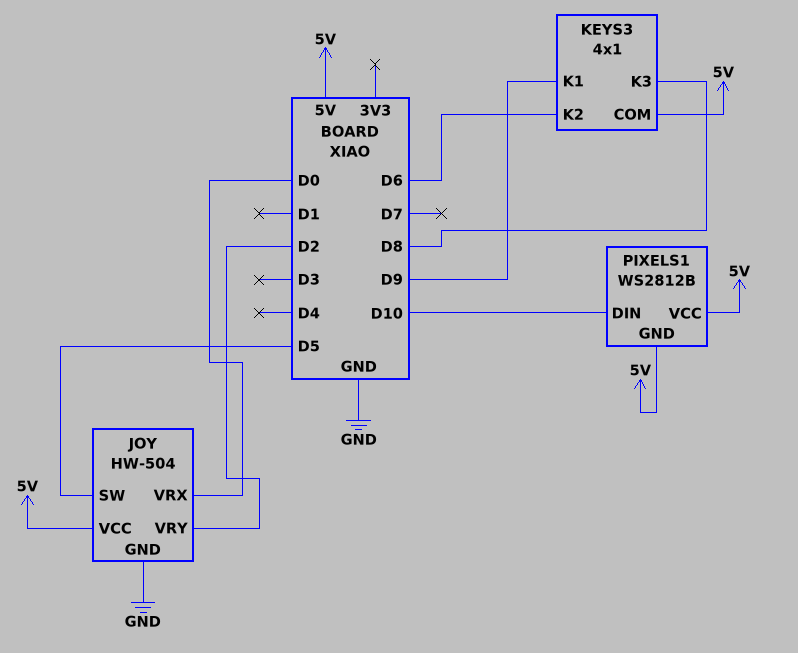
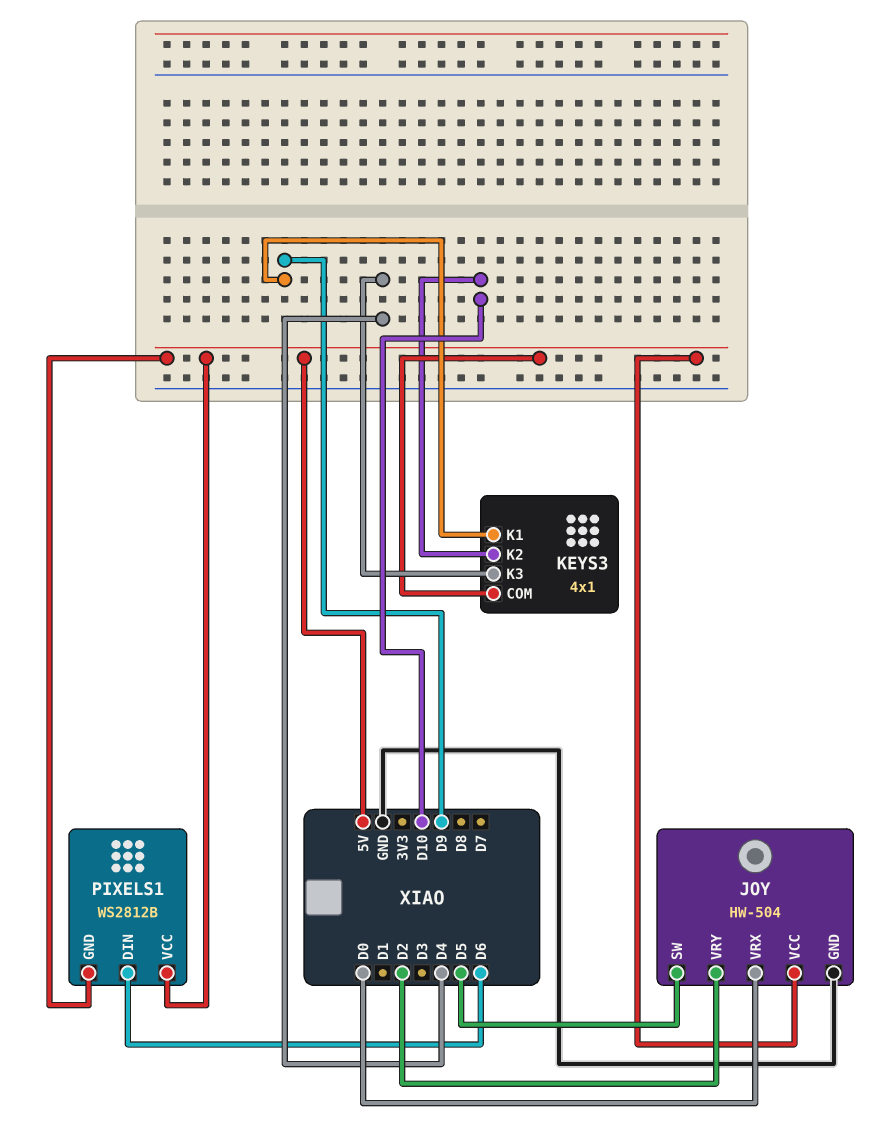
KEYS3 pin K2: D6 -> D10
KEYS3 pin K3: D8 -> D4
PIXELS1 pin DIN: D10 -> D6

